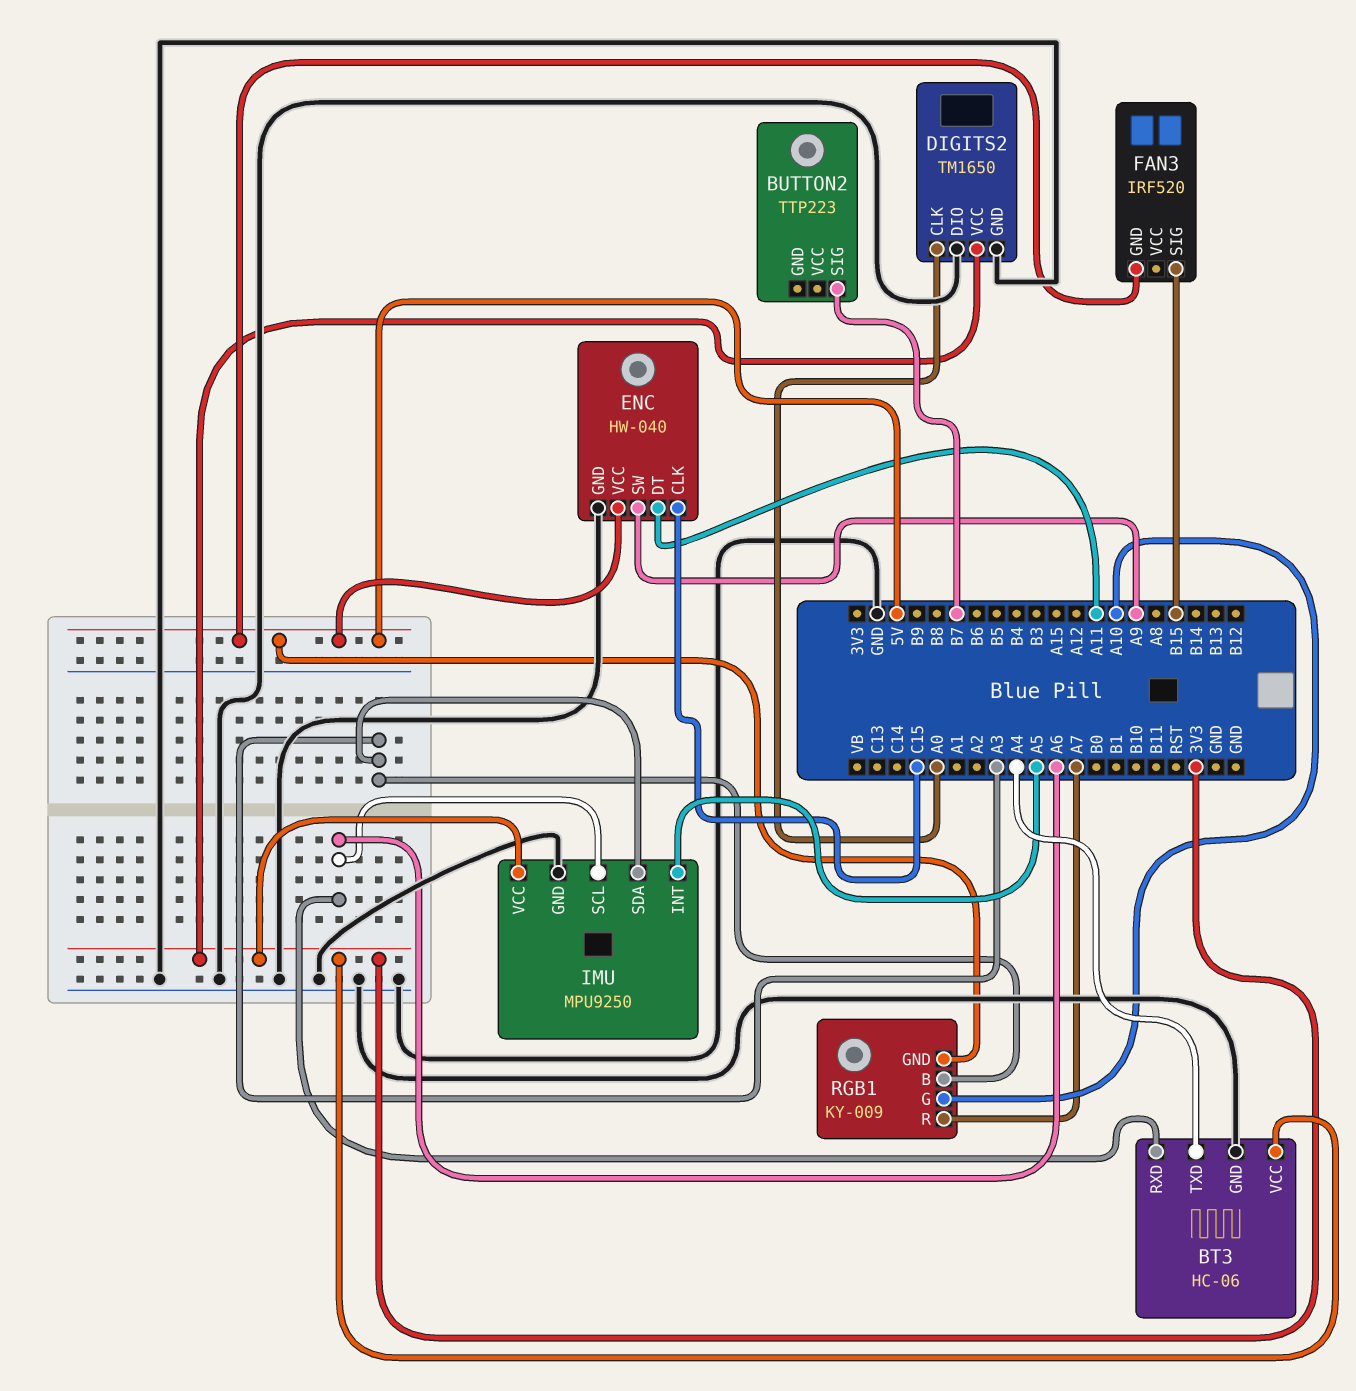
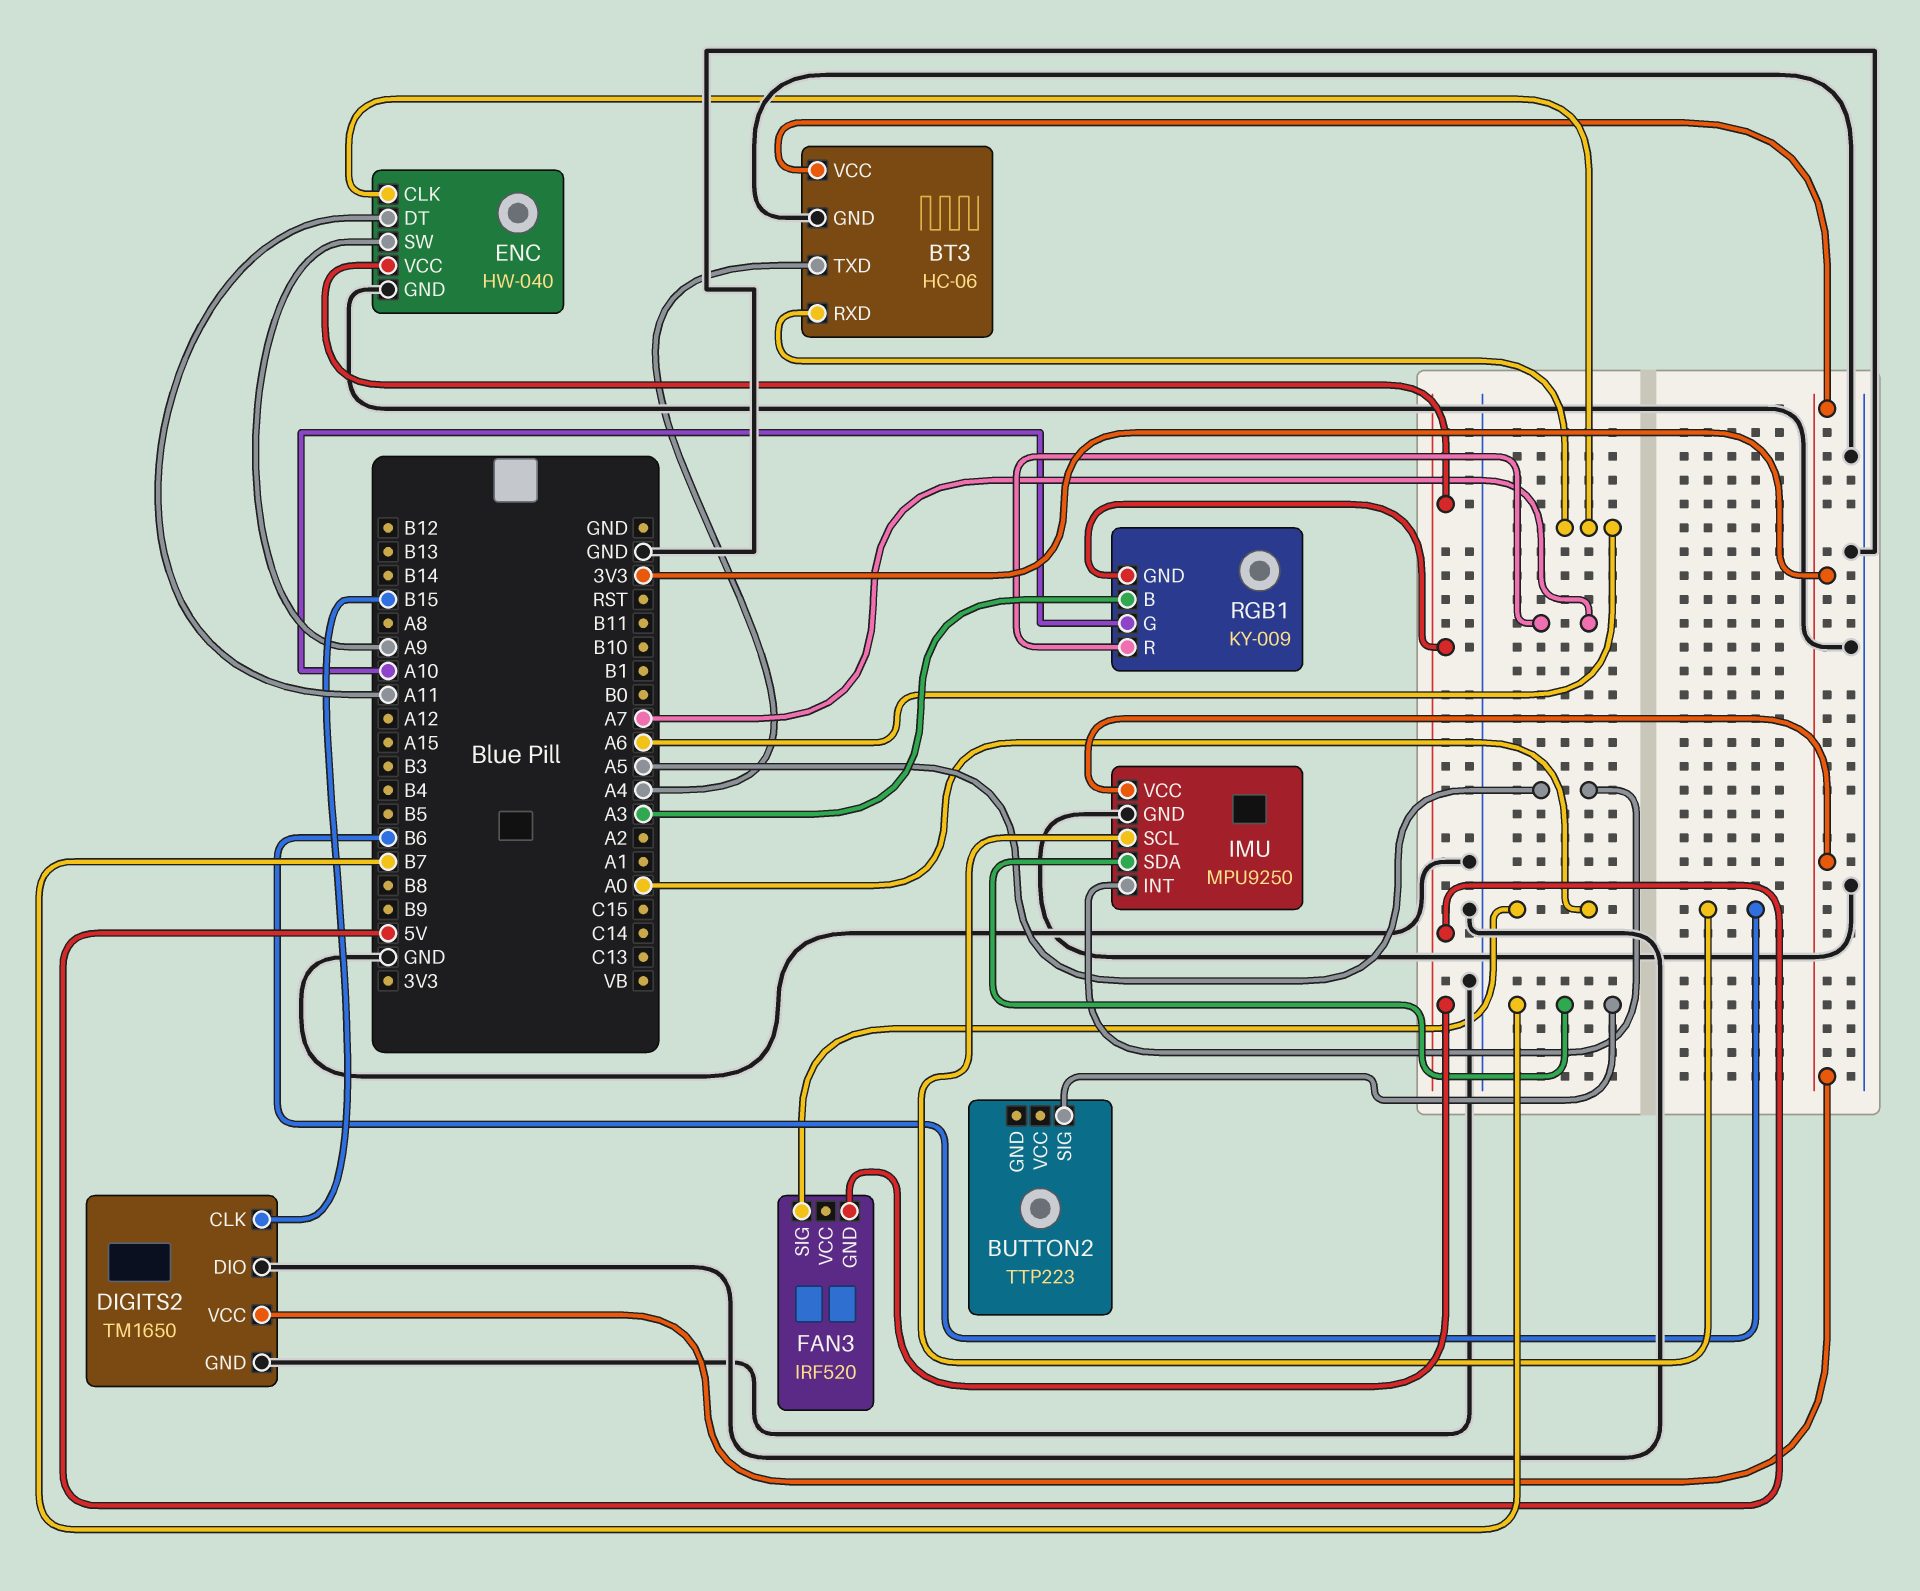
DIGITS2 pin CLK: A0 -> B15
ENC pin CLK: C15 -> A6
FAN3 pin SIG: B15 -> A0
IMU pin SCL: A6 -> B6
IMU pin SDA: A3 -> B7

